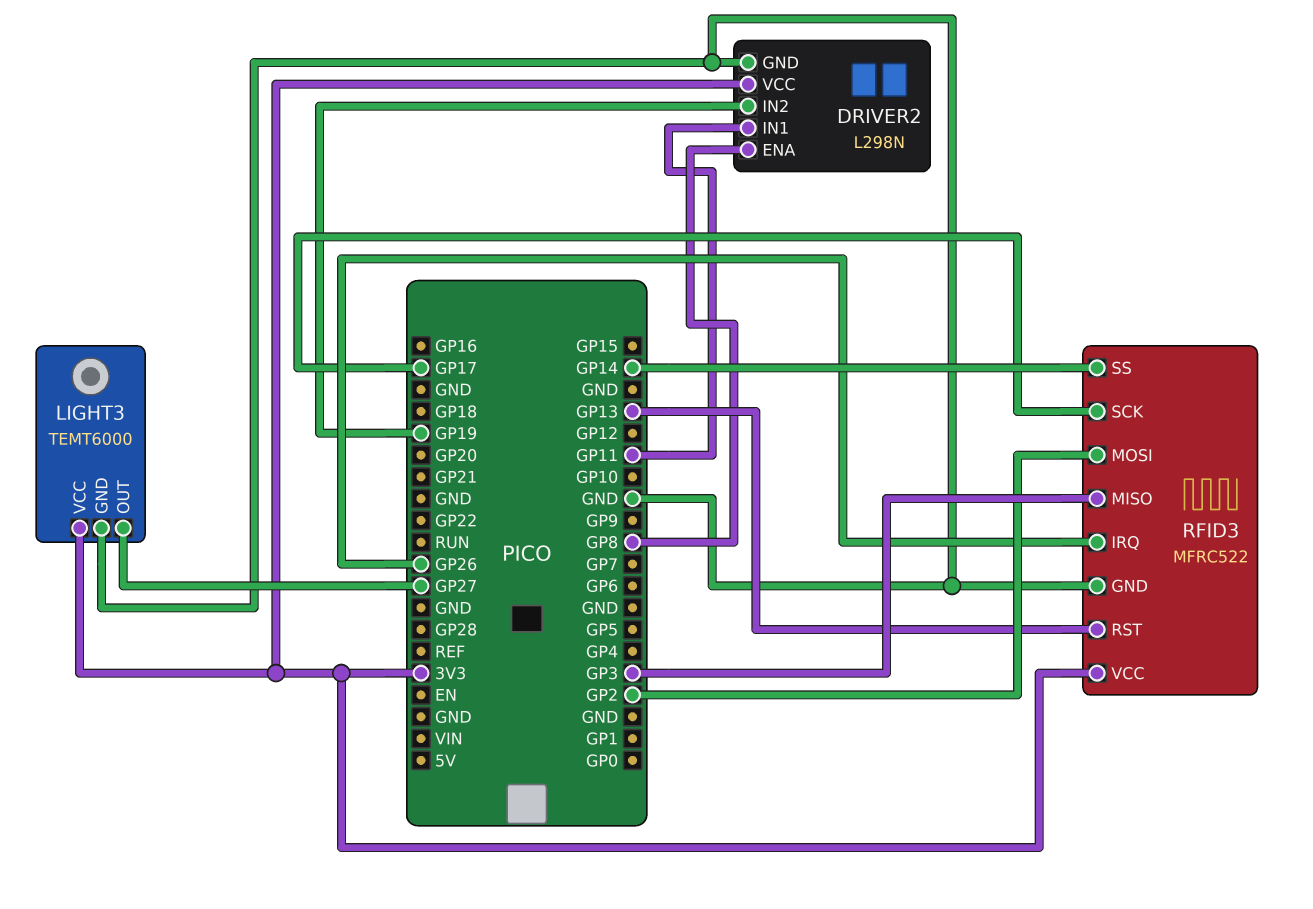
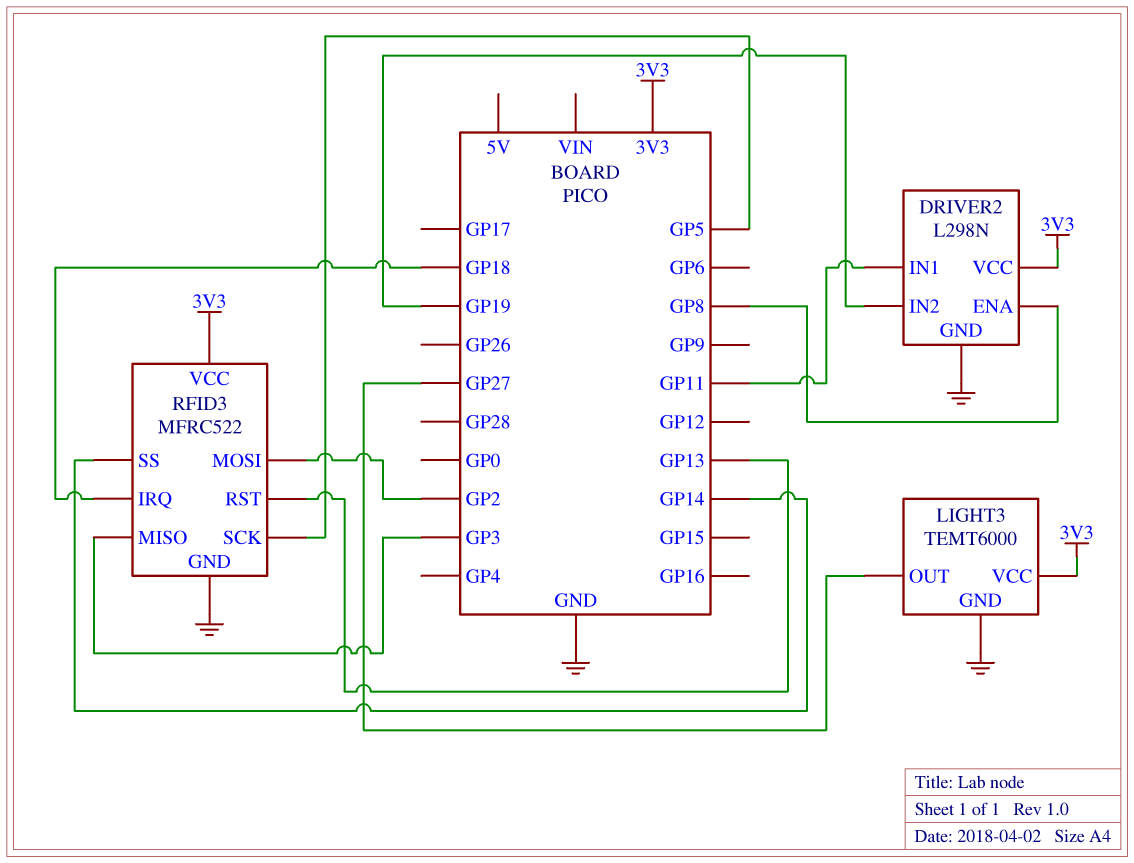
RFID3 pin IRQ: GP26 -> GP18
RFID3 pin SCK: GP17 -> GP5

